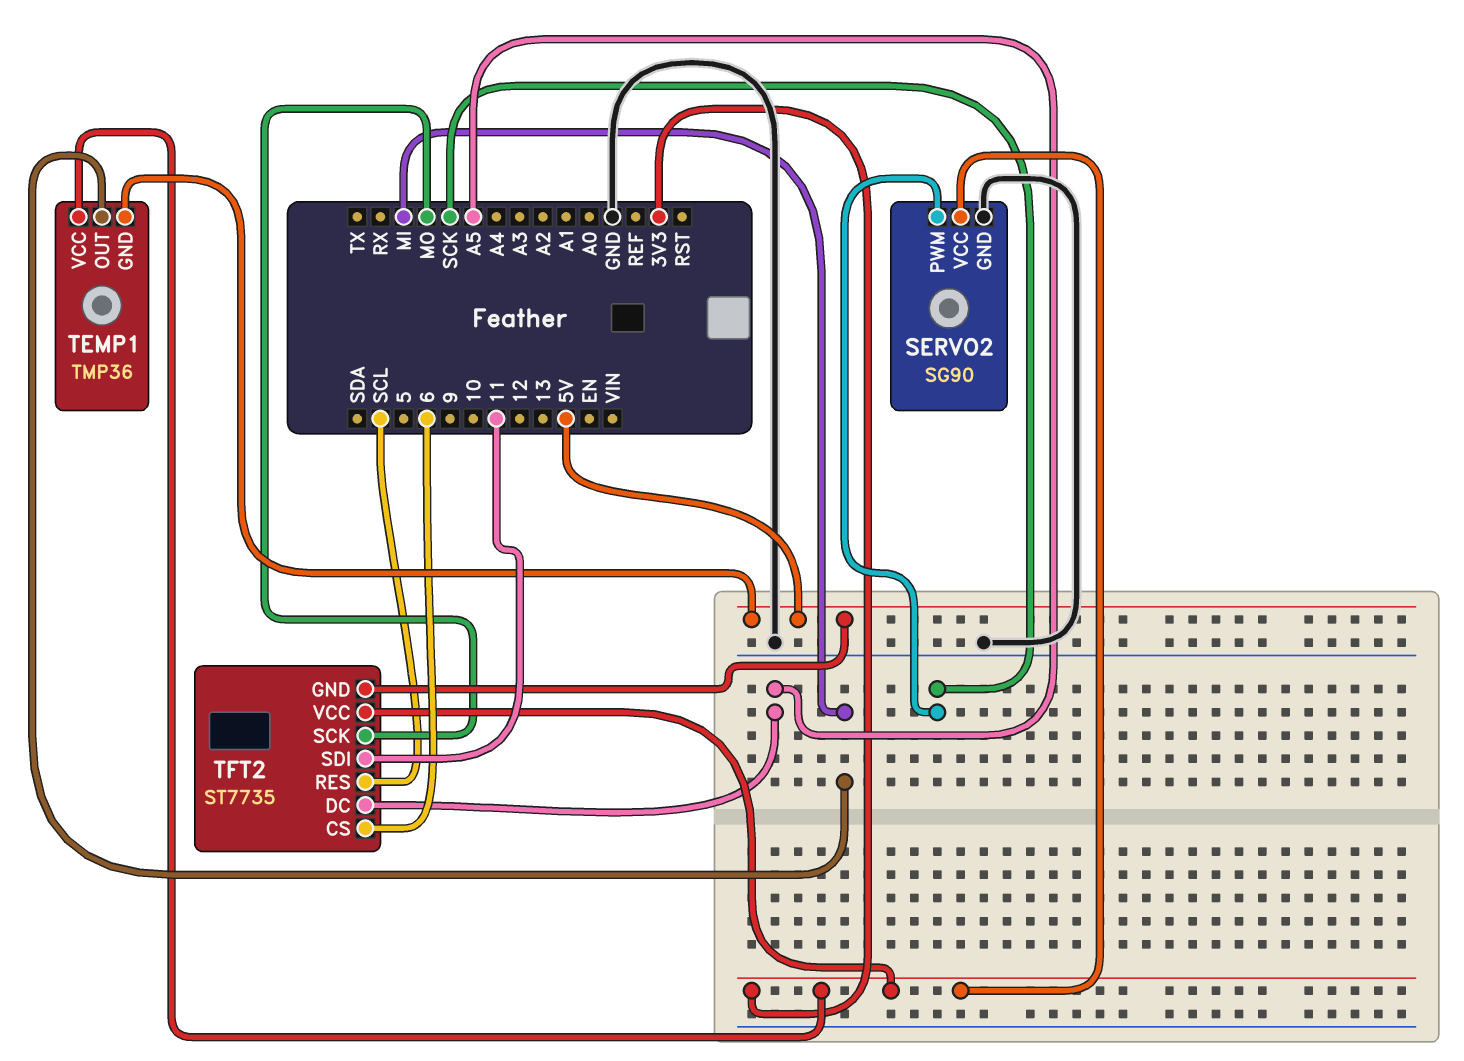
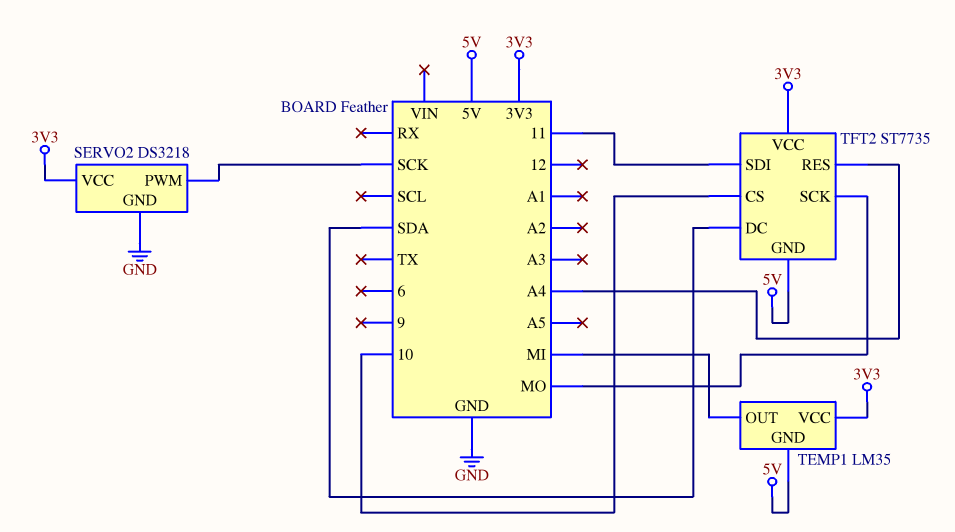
SERVO2: SG90 -> DS3218
TEMP1: TMP36 -> LM35
TFT2 pin CS: 6 -> 10
TFT2 pin DC: A5 -> SDA
TFT2 pin RES: SCL -> A4

